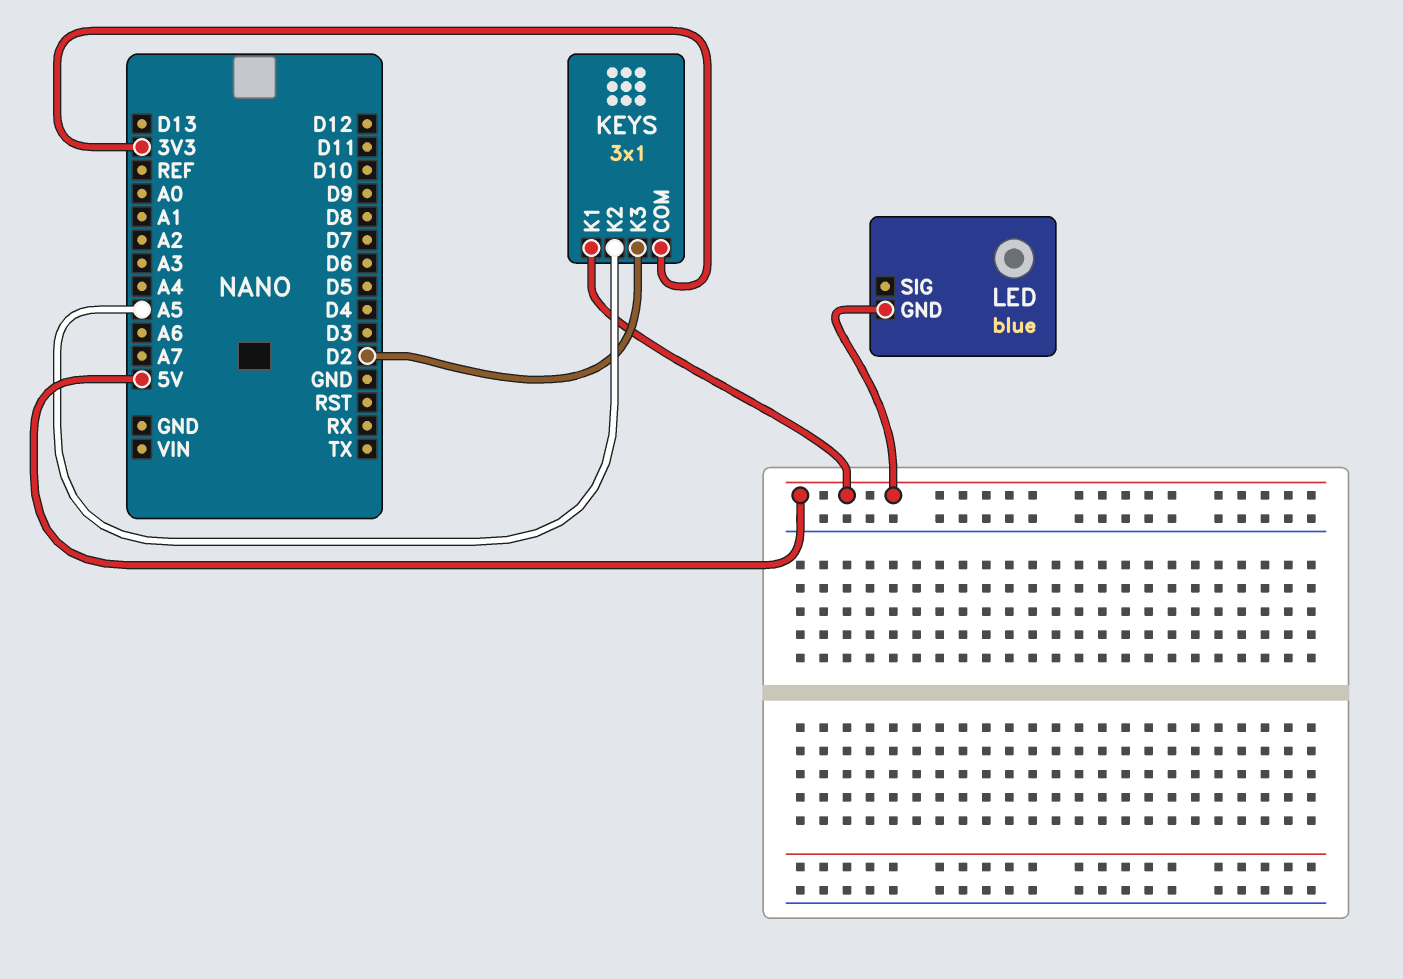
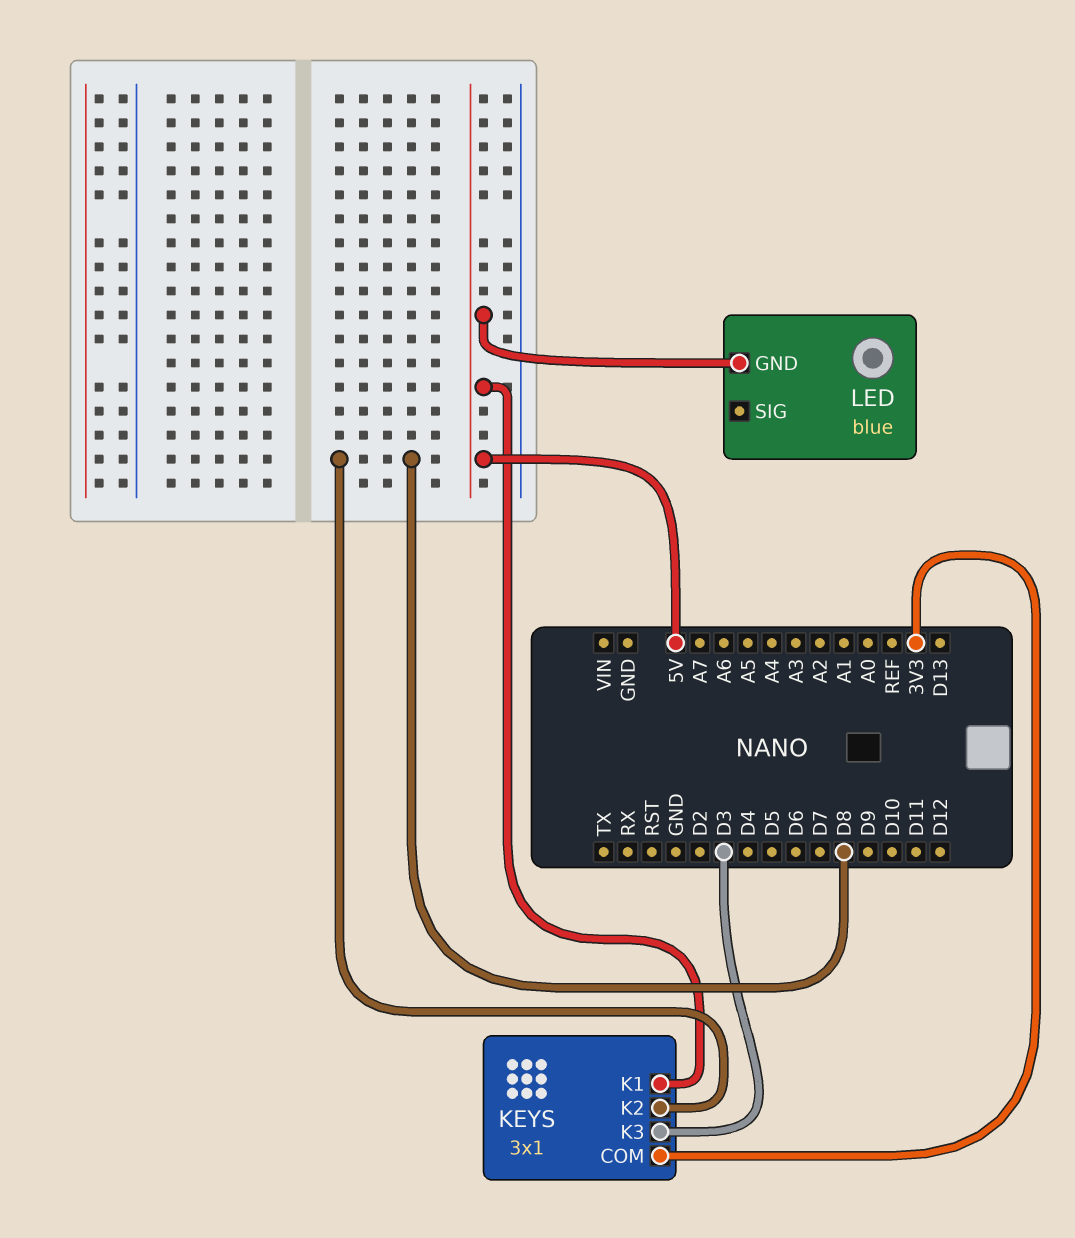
KEYS pin K2: A5 -> D8
KEYS pin K3: D2 -> D3

